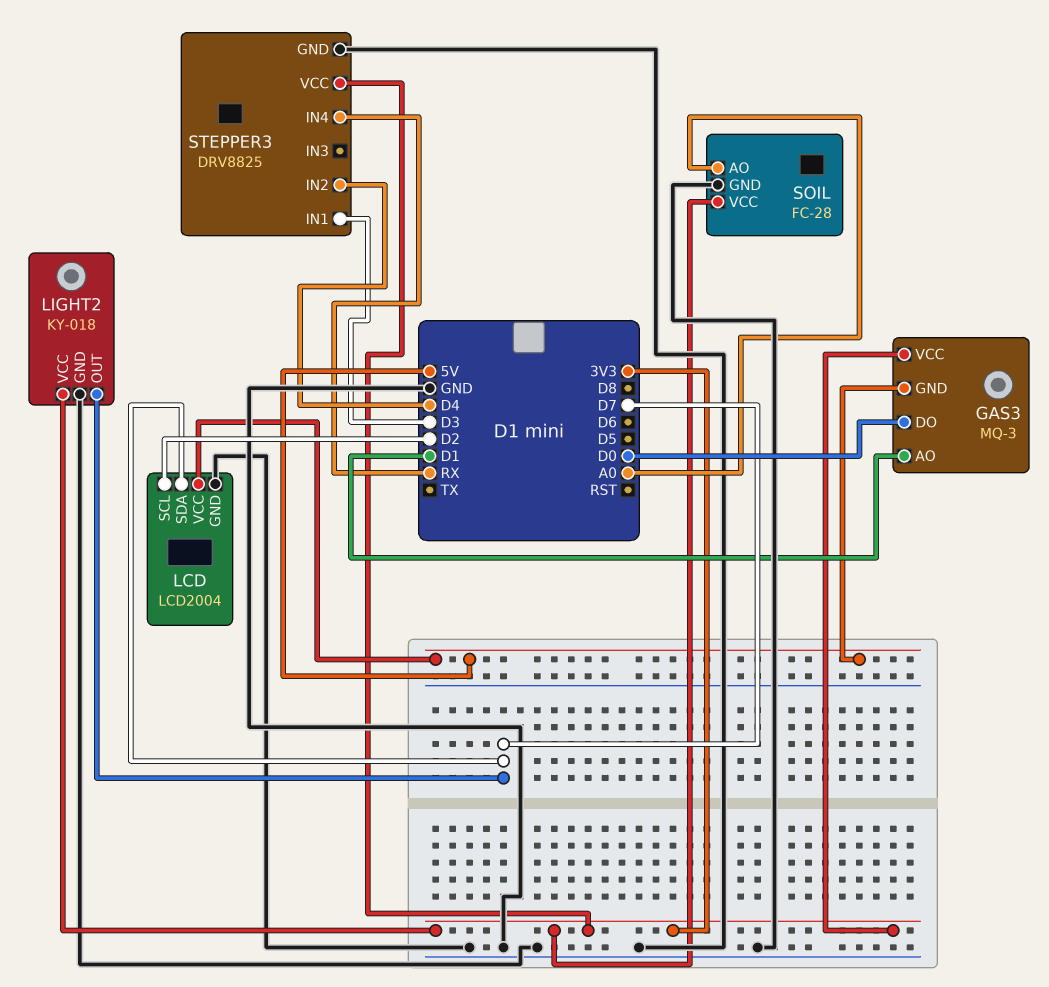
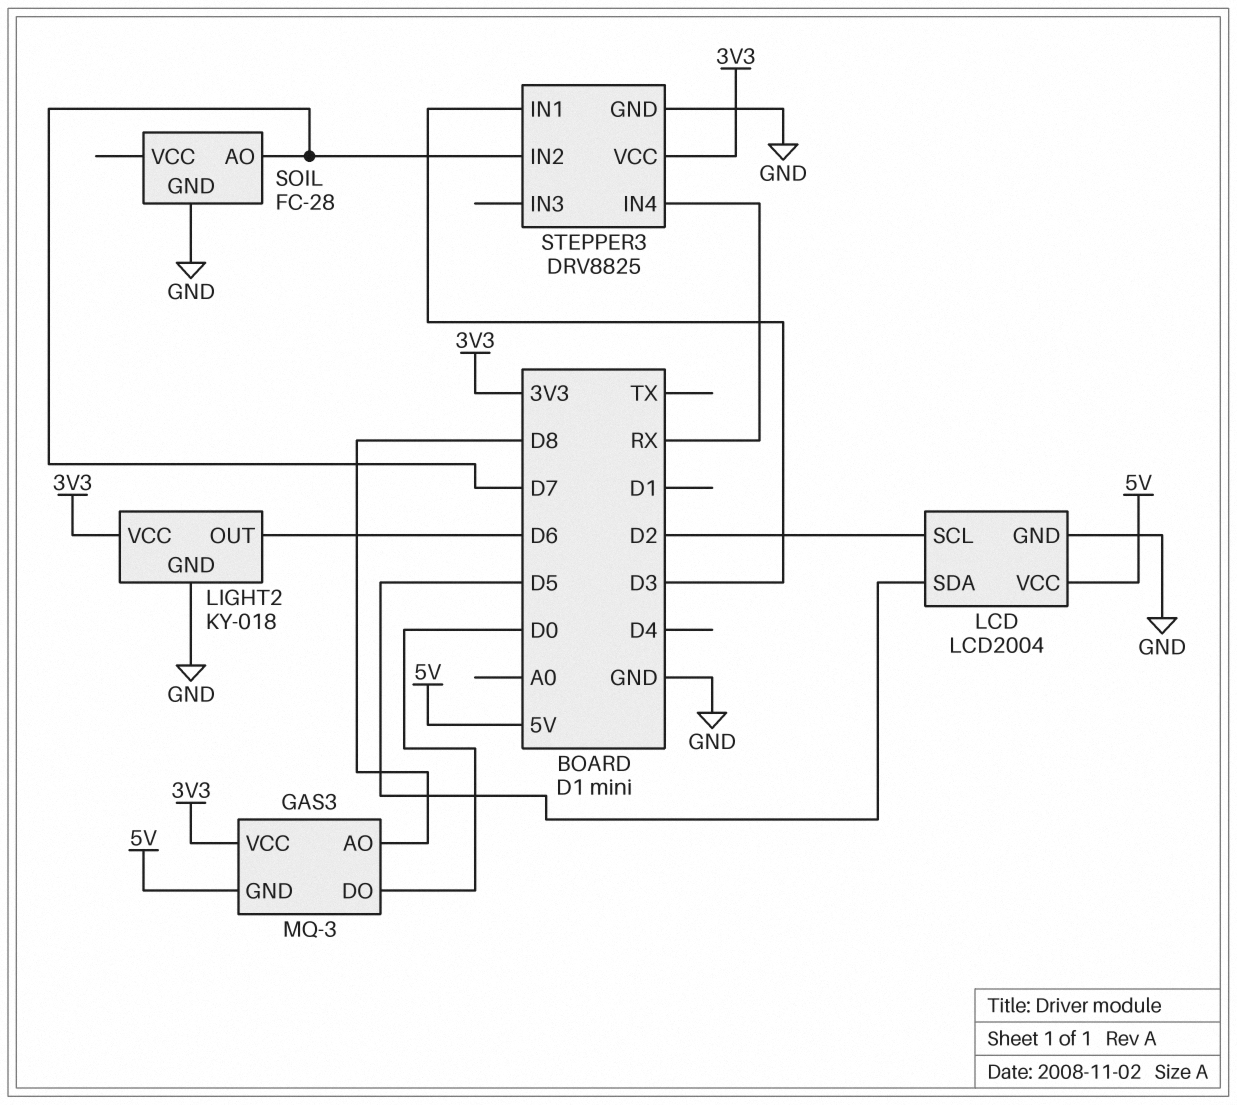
GAS3 pin AO: D1 -> D8
LCD pin SDA: D7 -> D5
LIGHT2 pin OUT: D7 -> D6
SOIL pin AO: A0 -> D7
SOIL pin VCC: 3V3 -> none
STEPPER3 pin IN2: D4 -> D7

